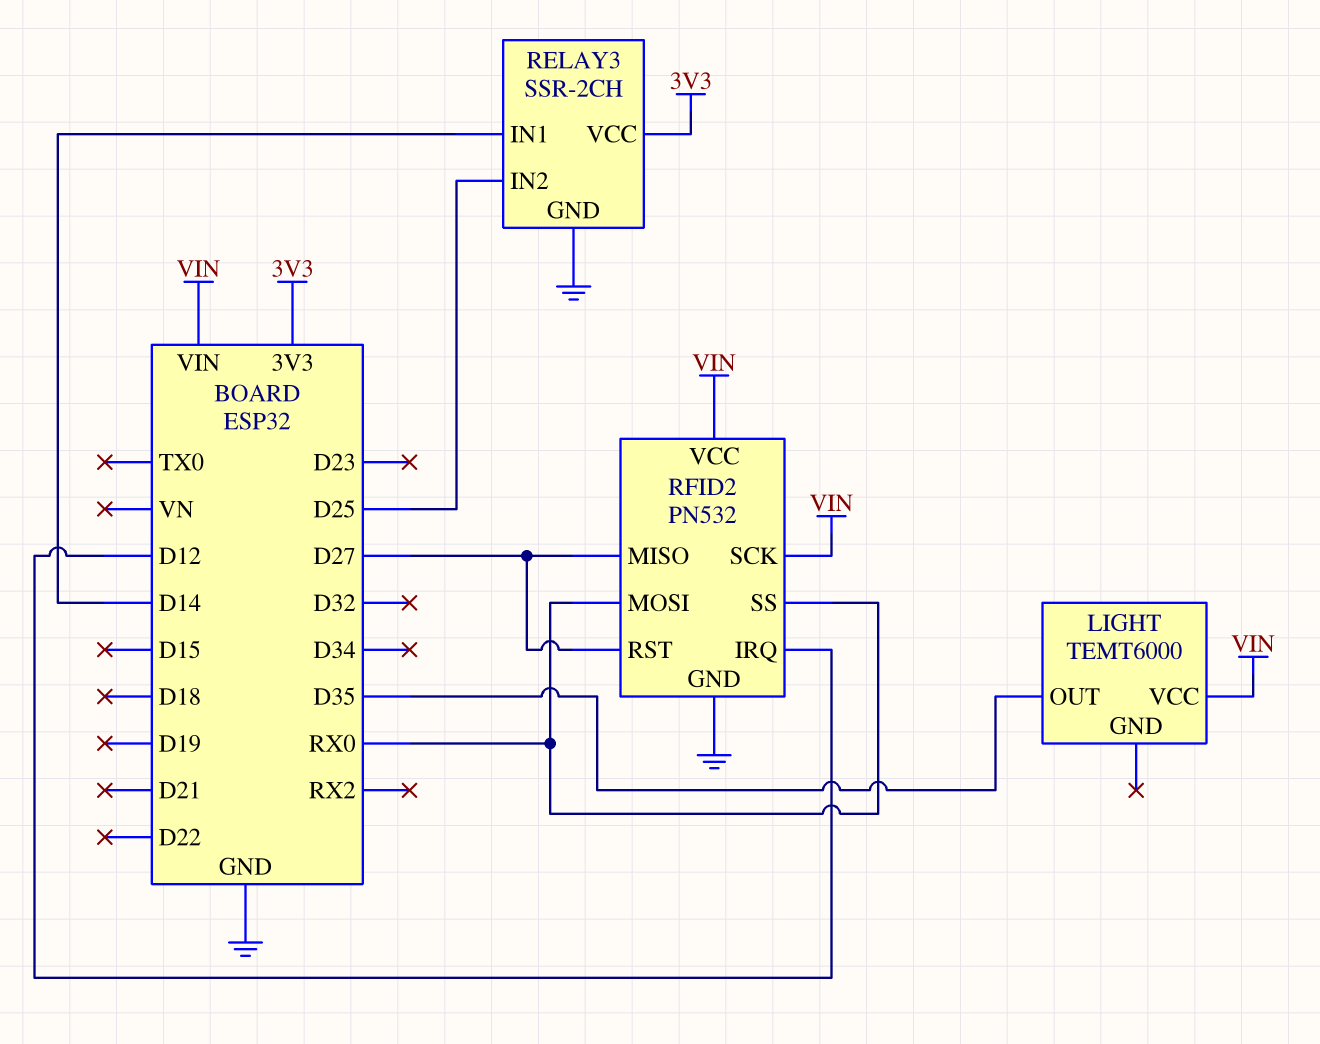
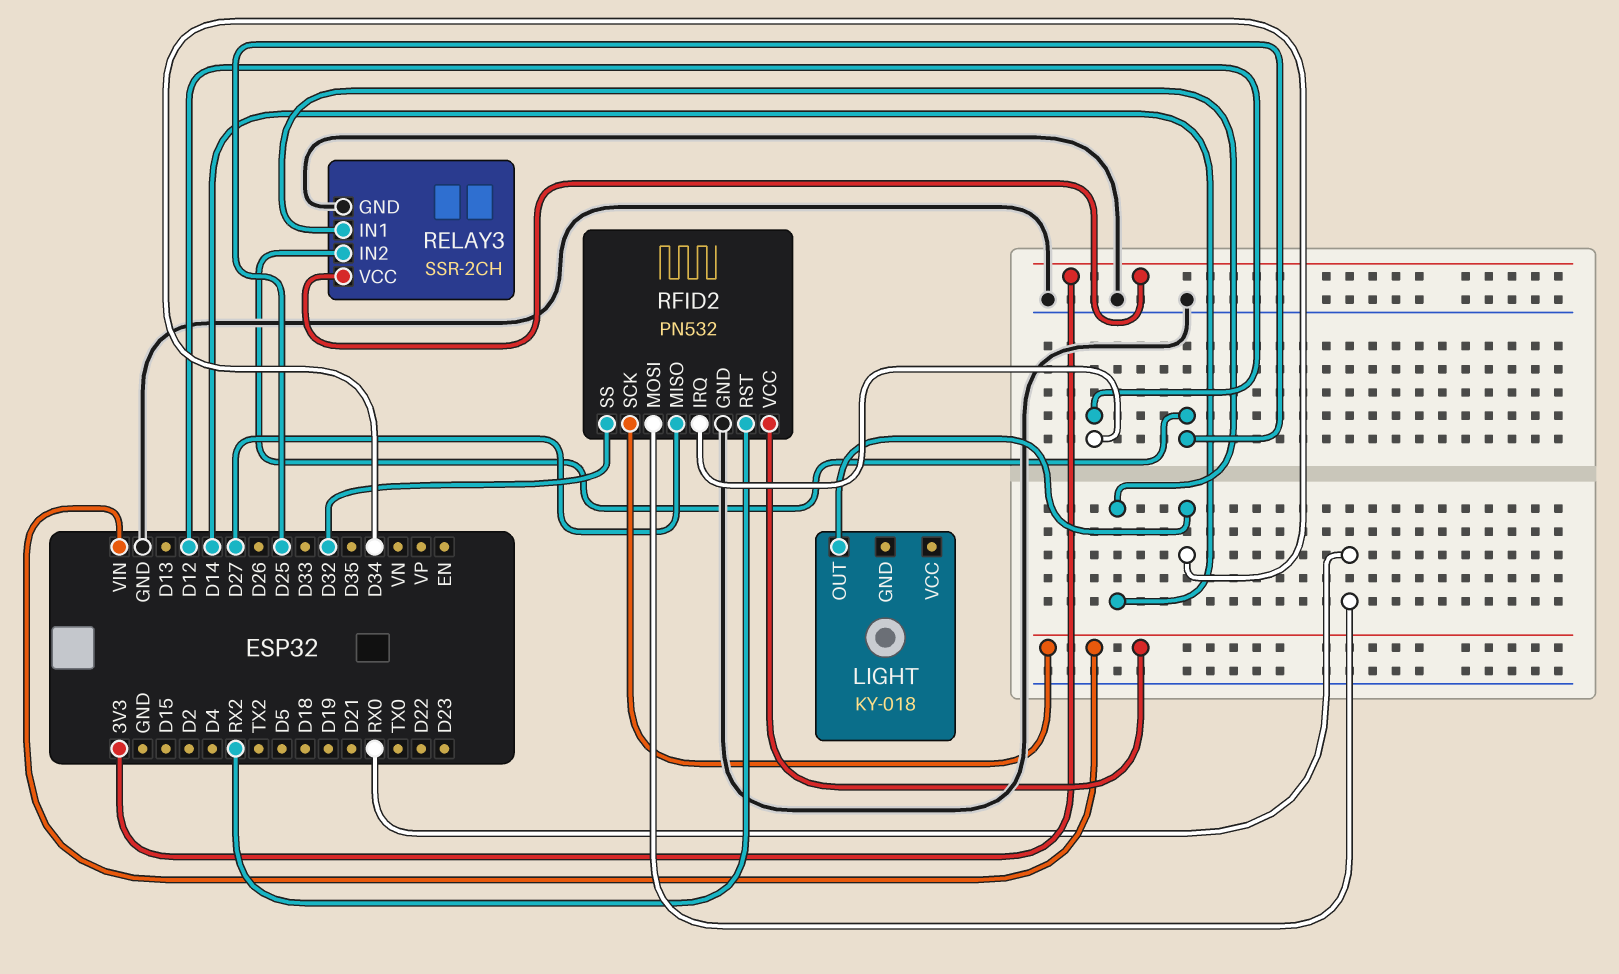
LIGHT: TEMT6000 -> KY-018
LIGHT pin OUT: D35 -> D34
LIGHT pin VCC: VIN -> none
RFID2 pin RST: D27 -> RX2
RFID2 pin SS: RX0 -> D32

